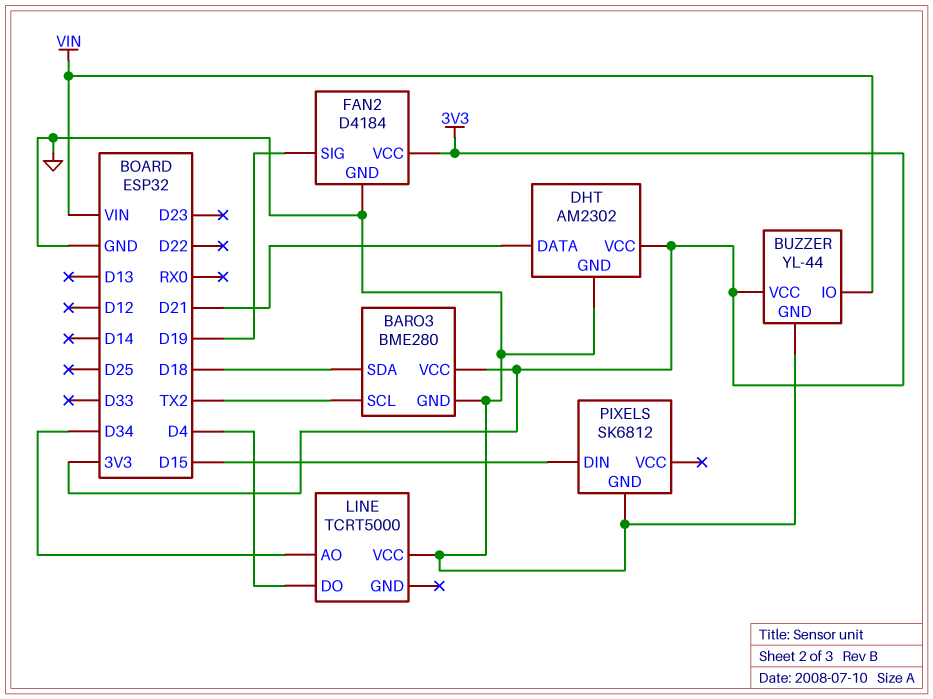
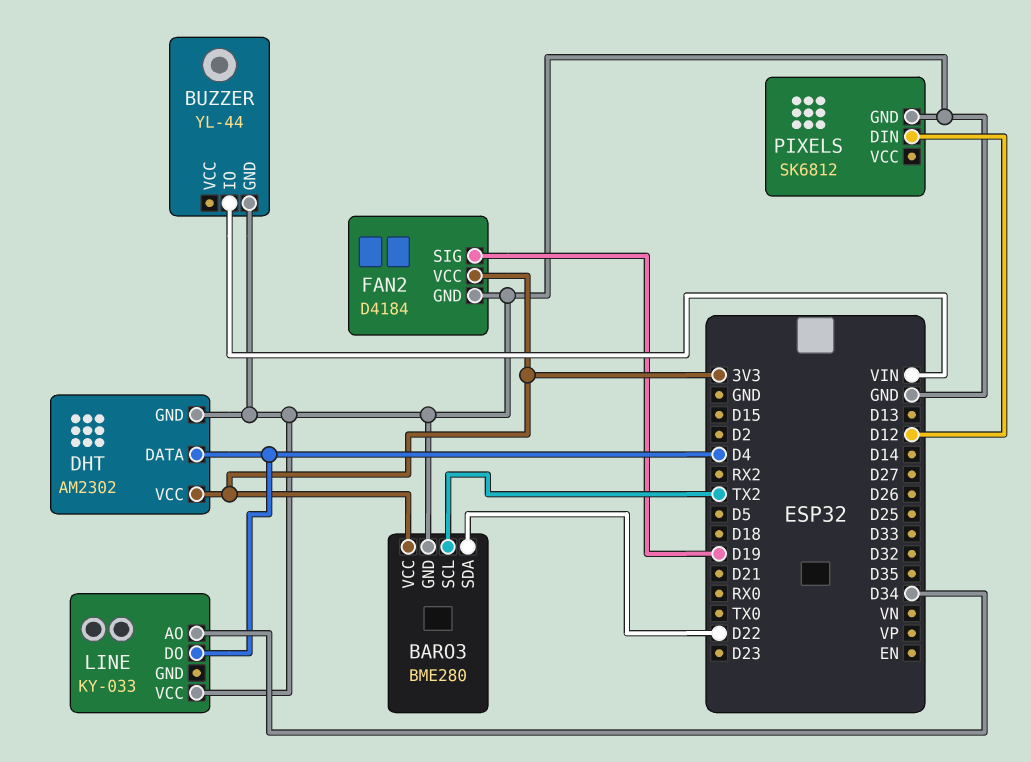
BARO3 pin SDA: D18 -> D22
BUZZER pin VCC: 3V3 -> none
DHT pin DATA: D21 -> D4
LINE: TCRT5000 -> KY-033
PIXELS pin DIN: D15 -> D12

